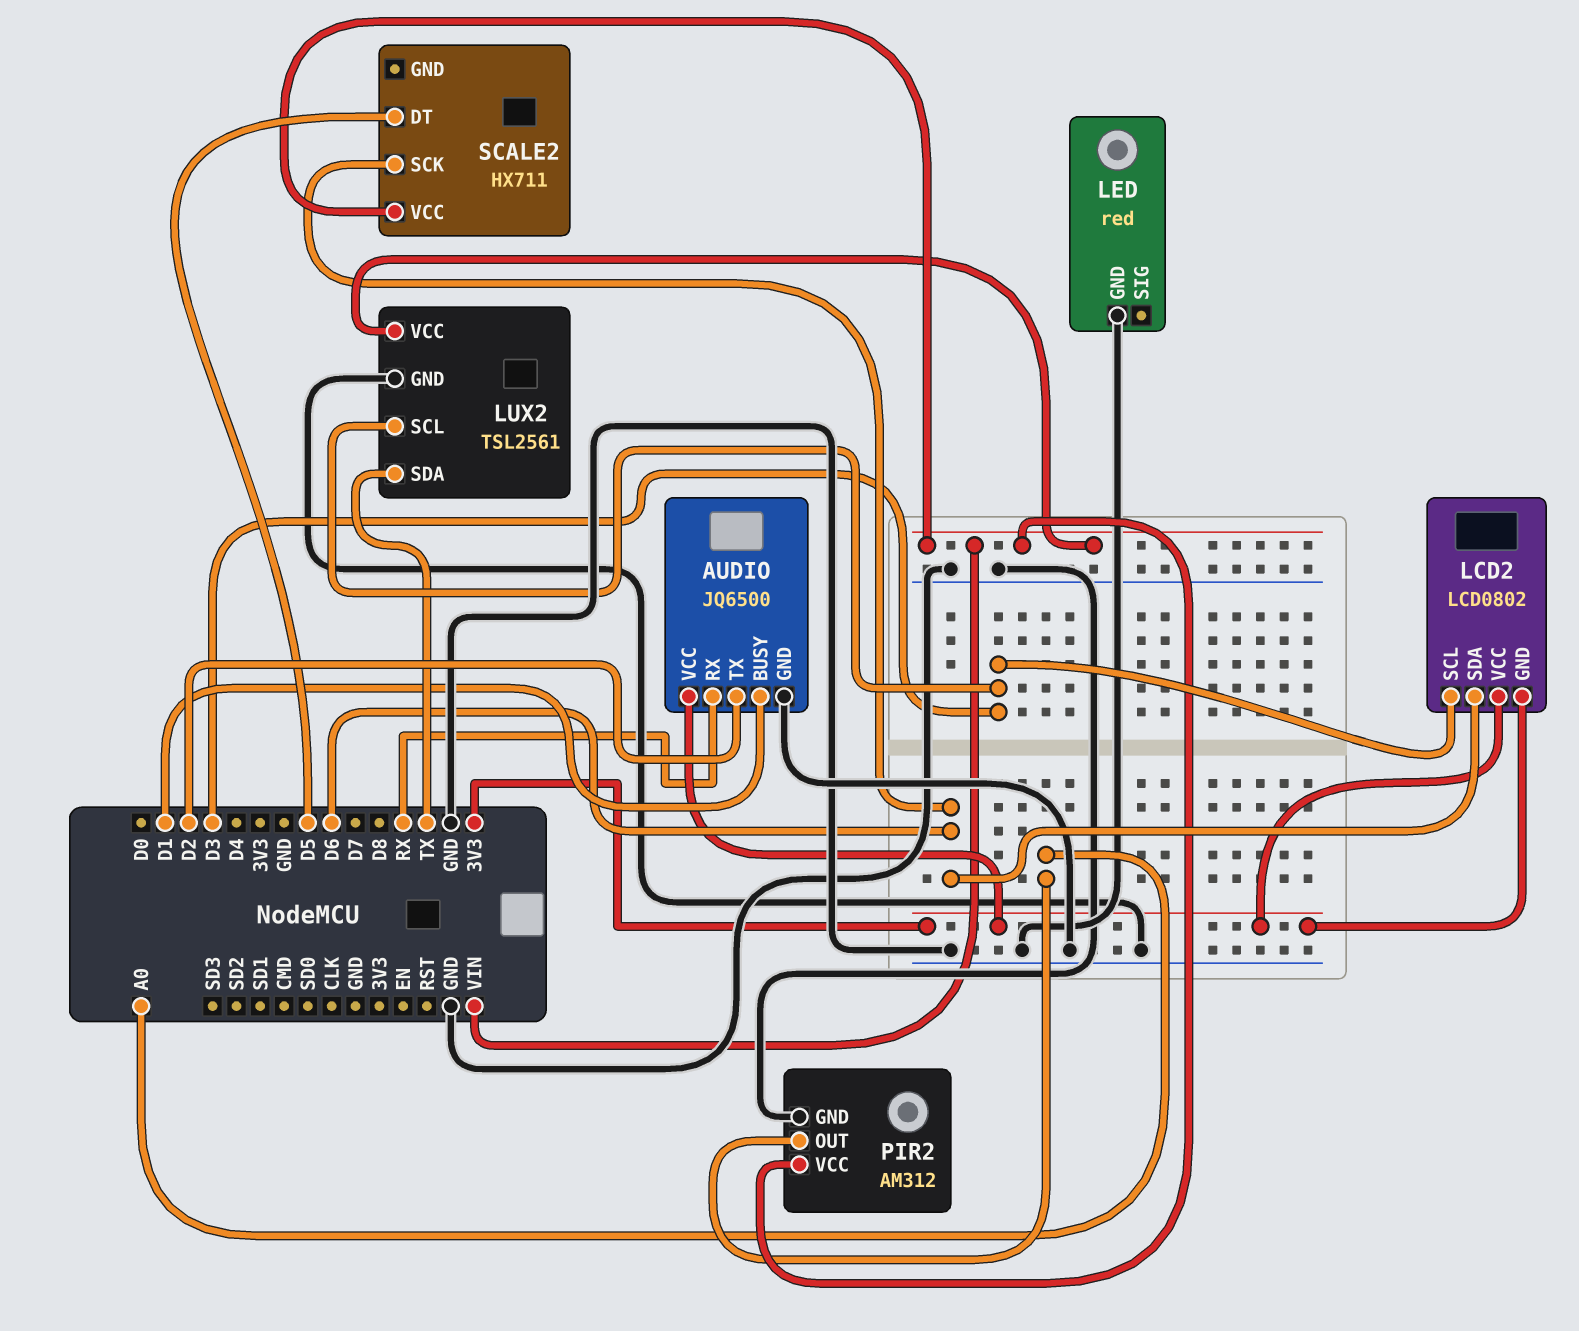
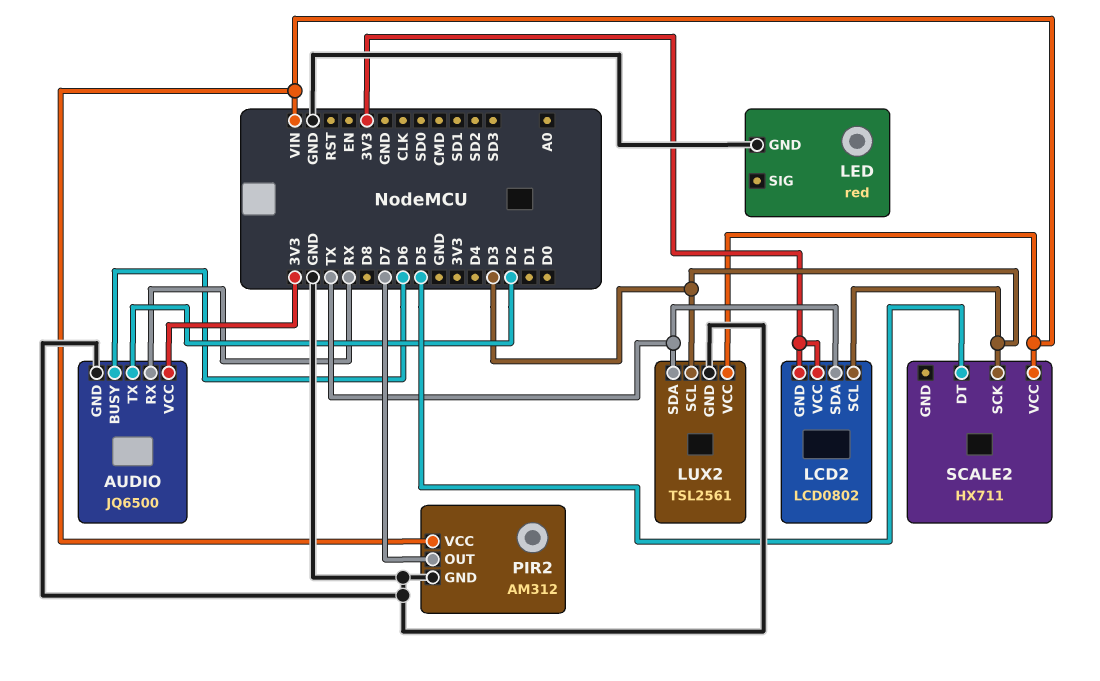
AUDIO pin BUSY: D1 -> D6
LCD2 pin SDA: D6 -> TX
PIR2 pin OUT: A0 -> D7
SCALE2 pin SCK: D6 -> D3

